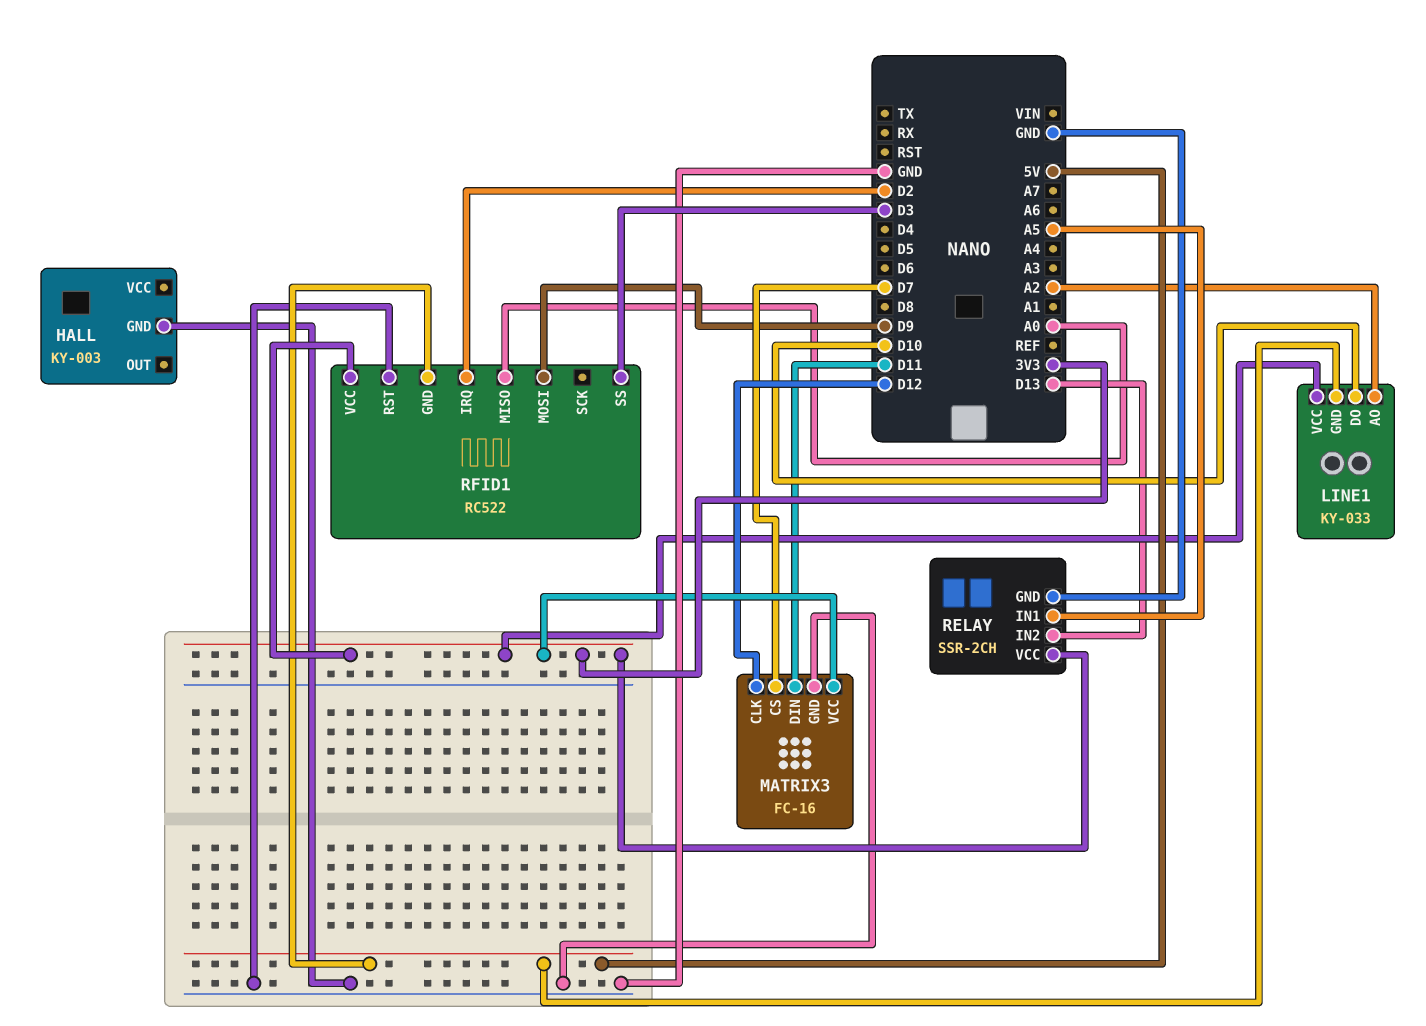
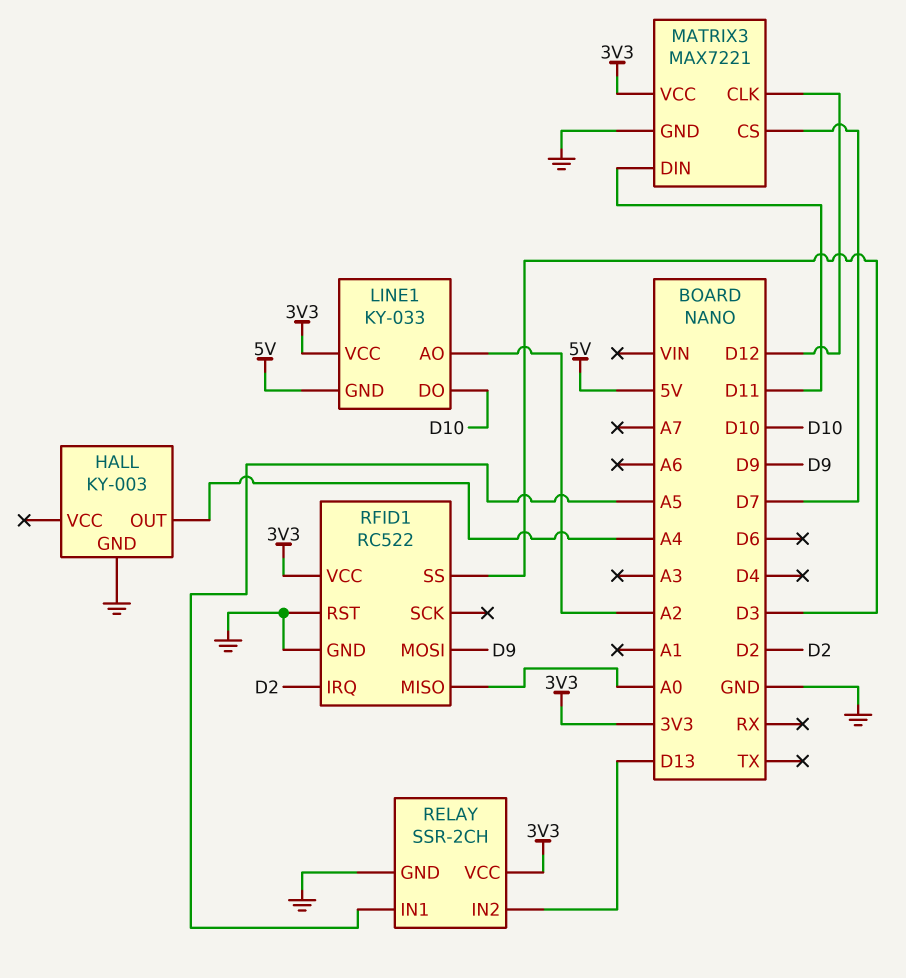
HALL pin OUT: none -> A4
MATRIX3: FC-16 -> MAX7221
RFID1 pin GND: 5V -> GND

